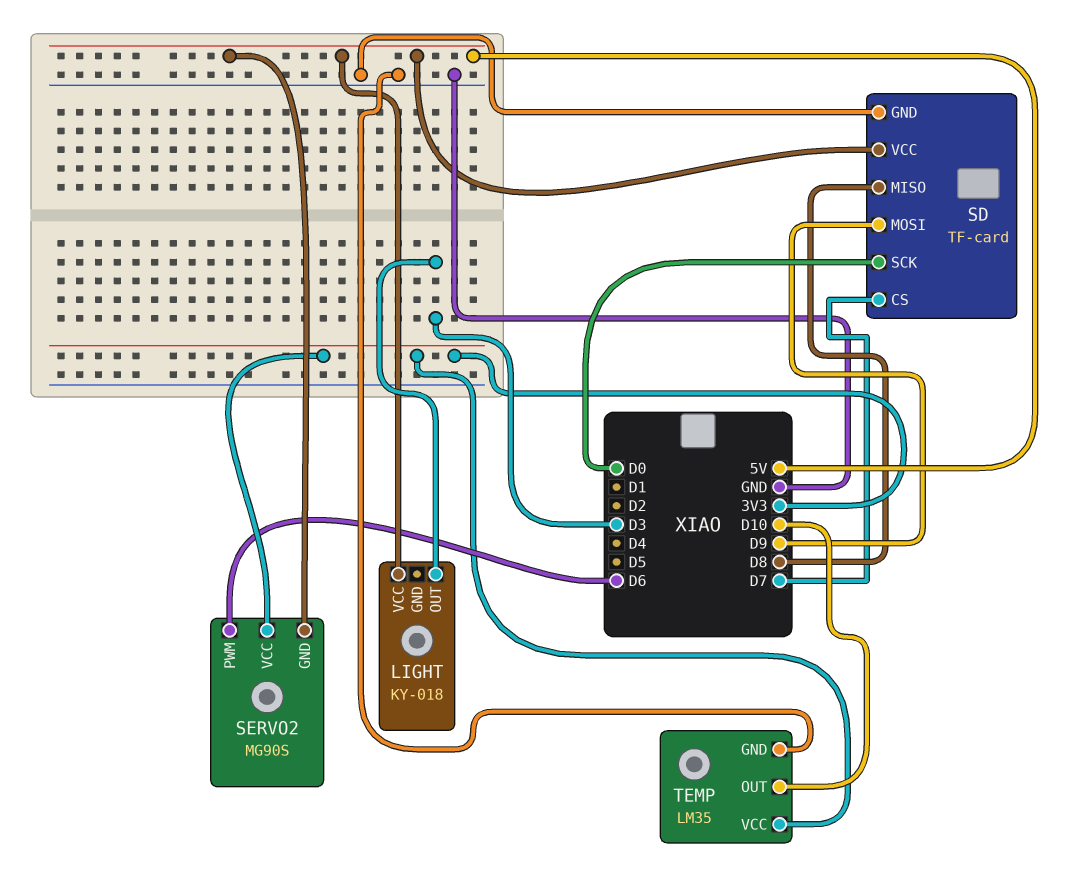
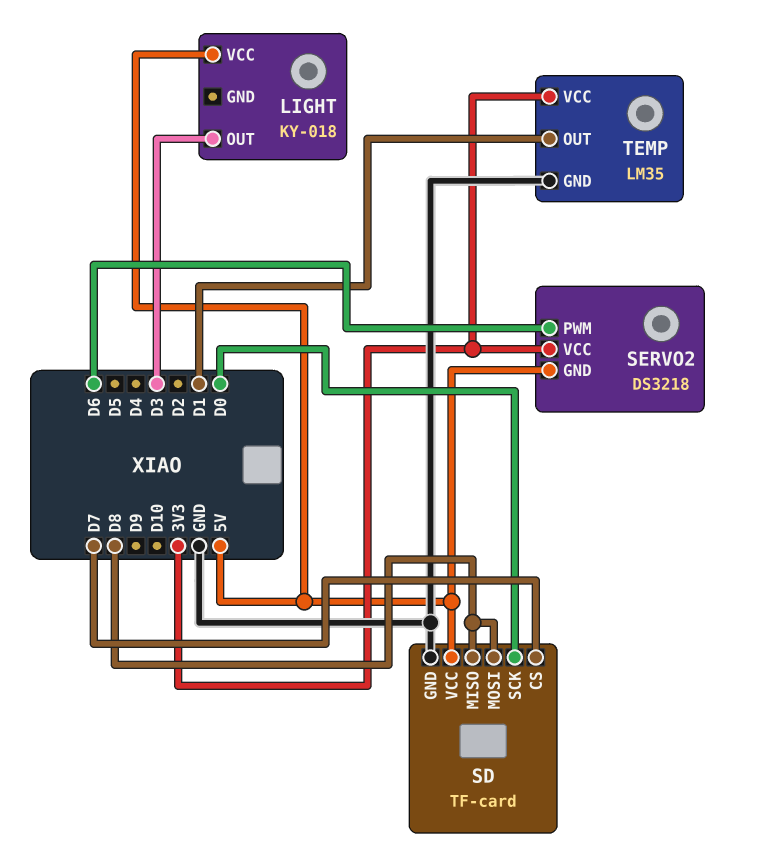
SD pin MOSI: D9 -> D8
SERVO2: MG90S -> DS3218
TEMP pin OUT: D10 -> D1

